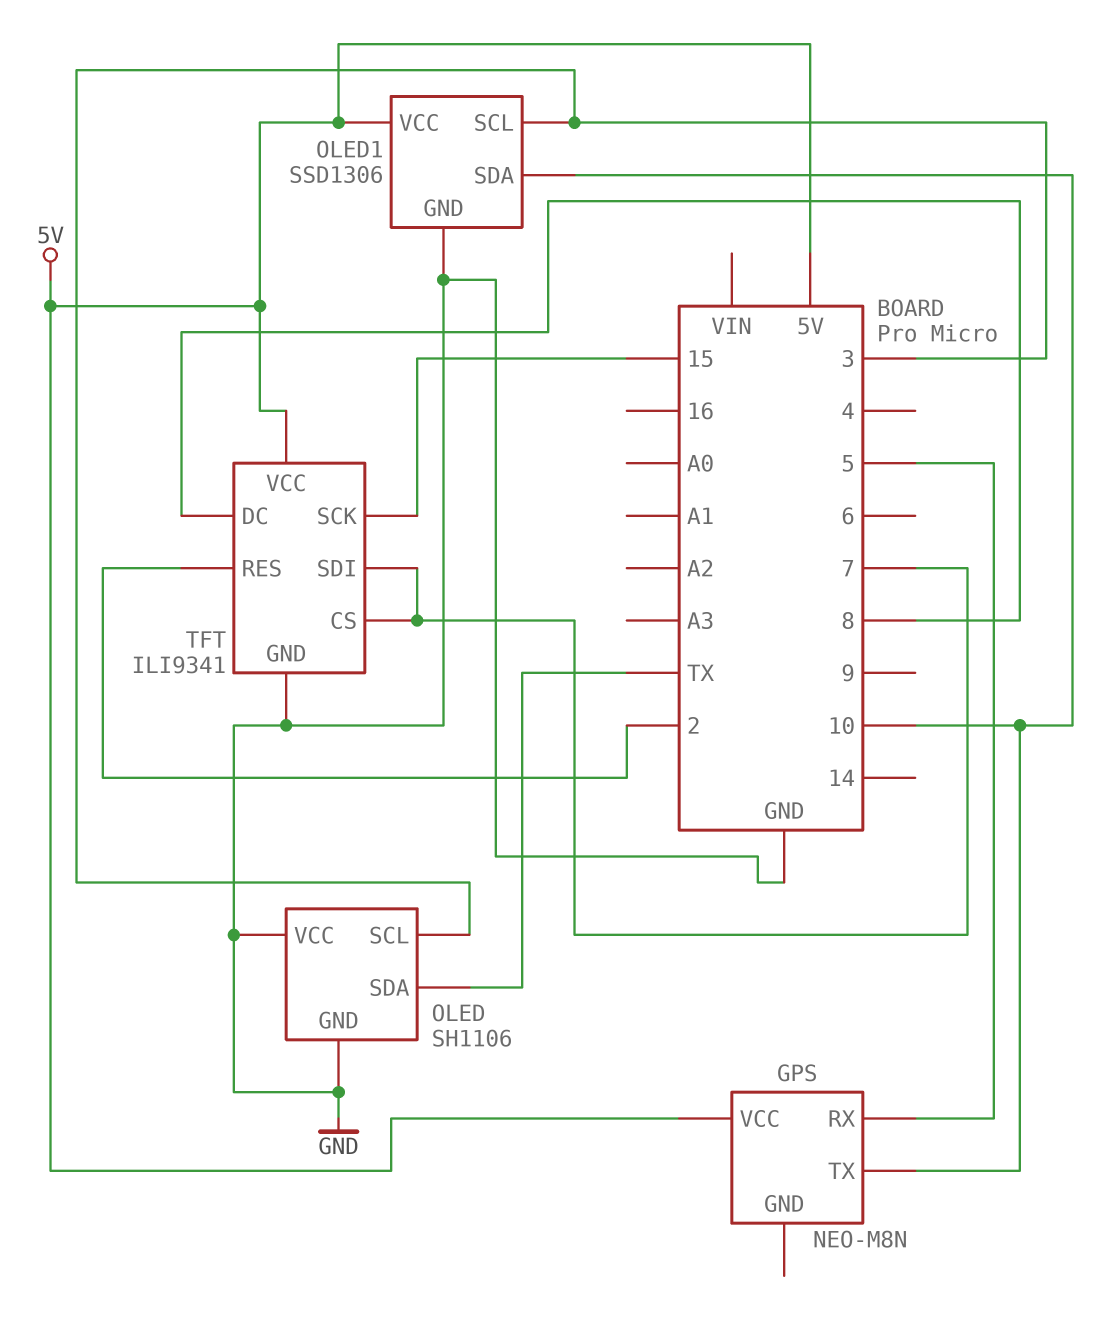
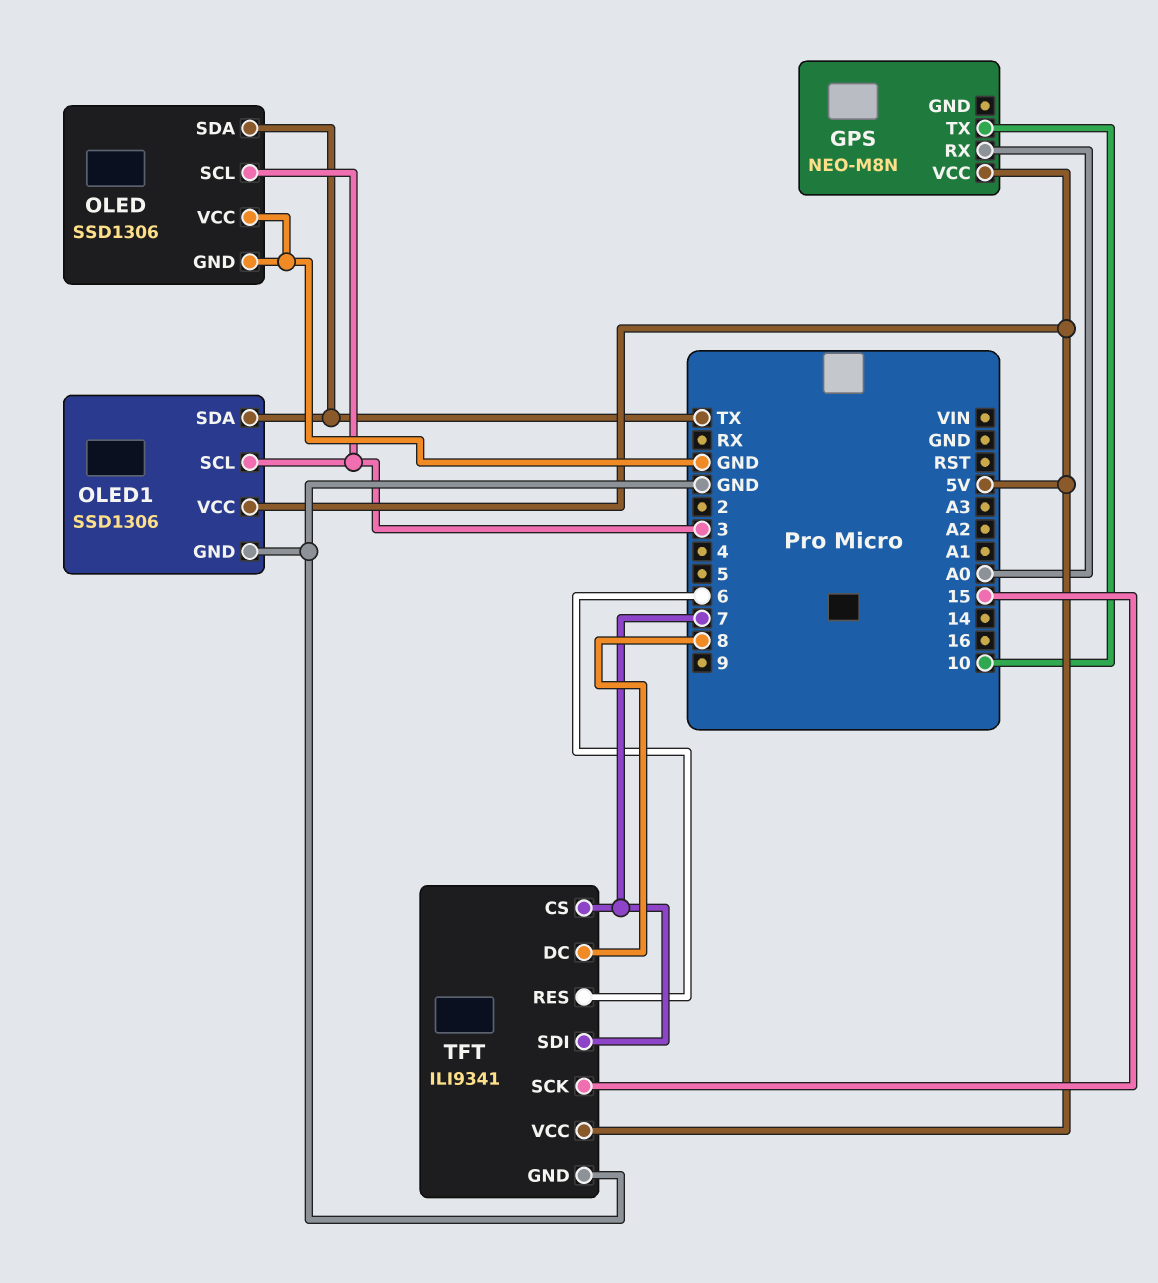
GPS pin RX: 5 -> A0
OLED: SH1106 -> SSD1306
OLED1 pin SDA: 10 -> TX
TFT pin RES: 2 -> 6

